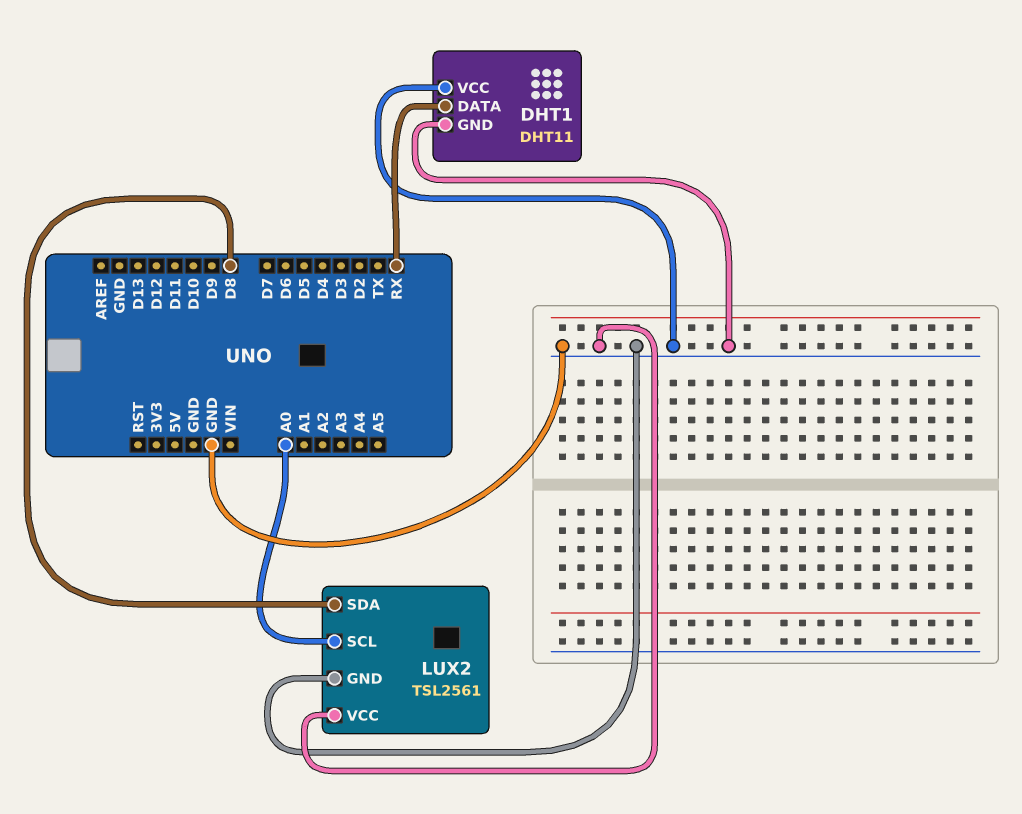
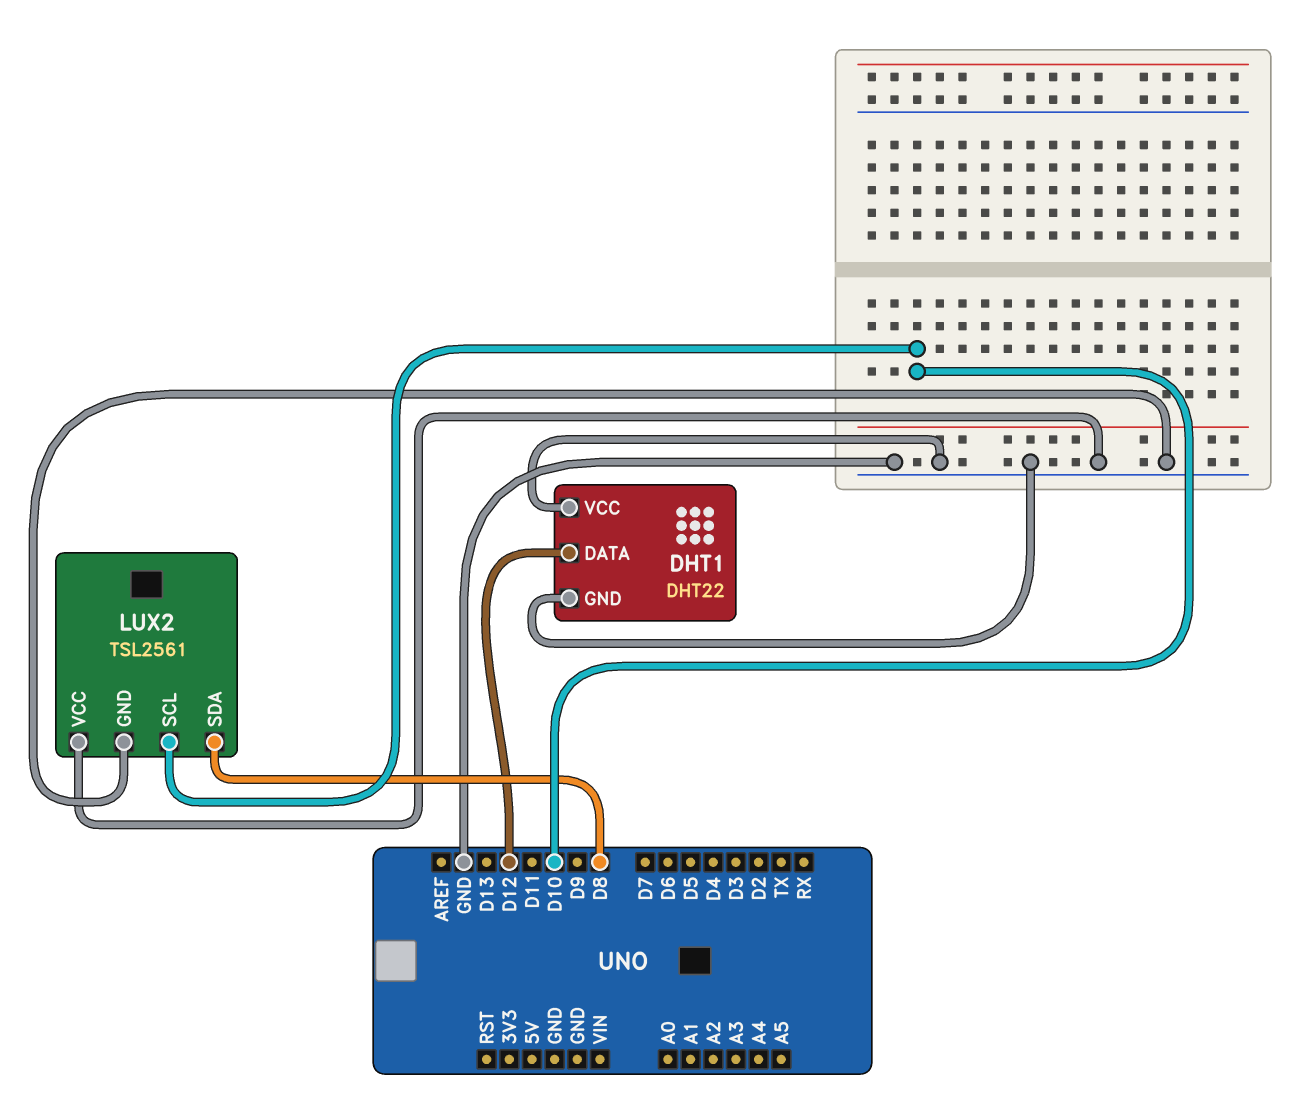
DHT1: DHT11 -> DHT22
DHT1 pin DATA: RX -> D12
LUX2 pin SCL: A0 -> D10

